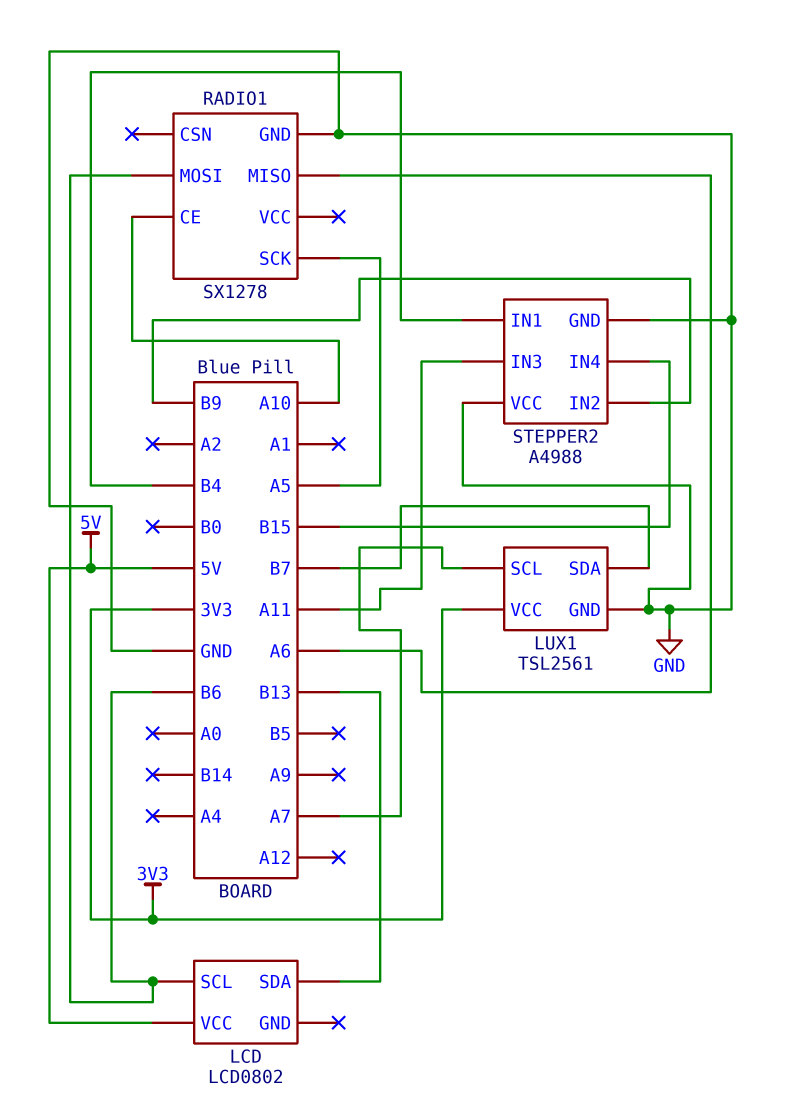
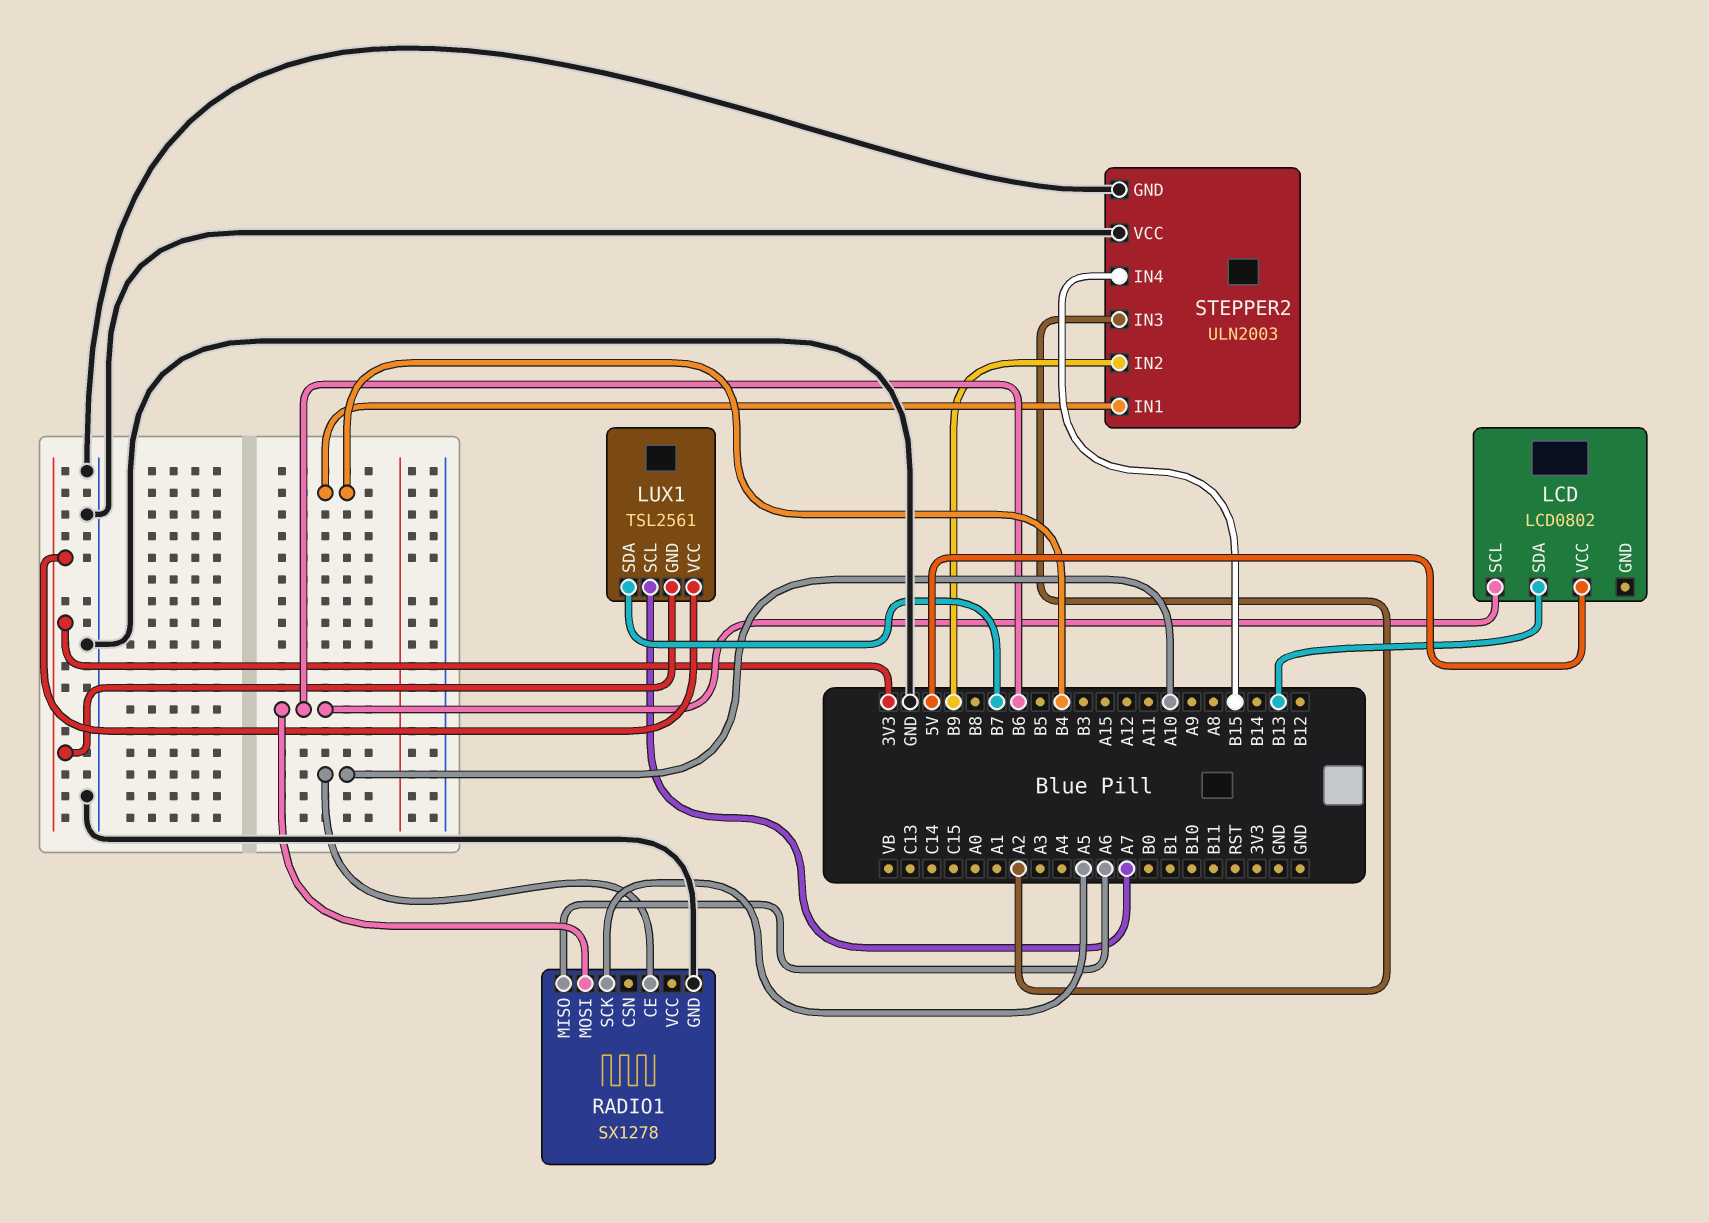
LUX1 pin GND: GND -> 3V3
STEPPER2: A4988 -> ULN2003
STEPPER2 pin IN3: A11 -> A2

